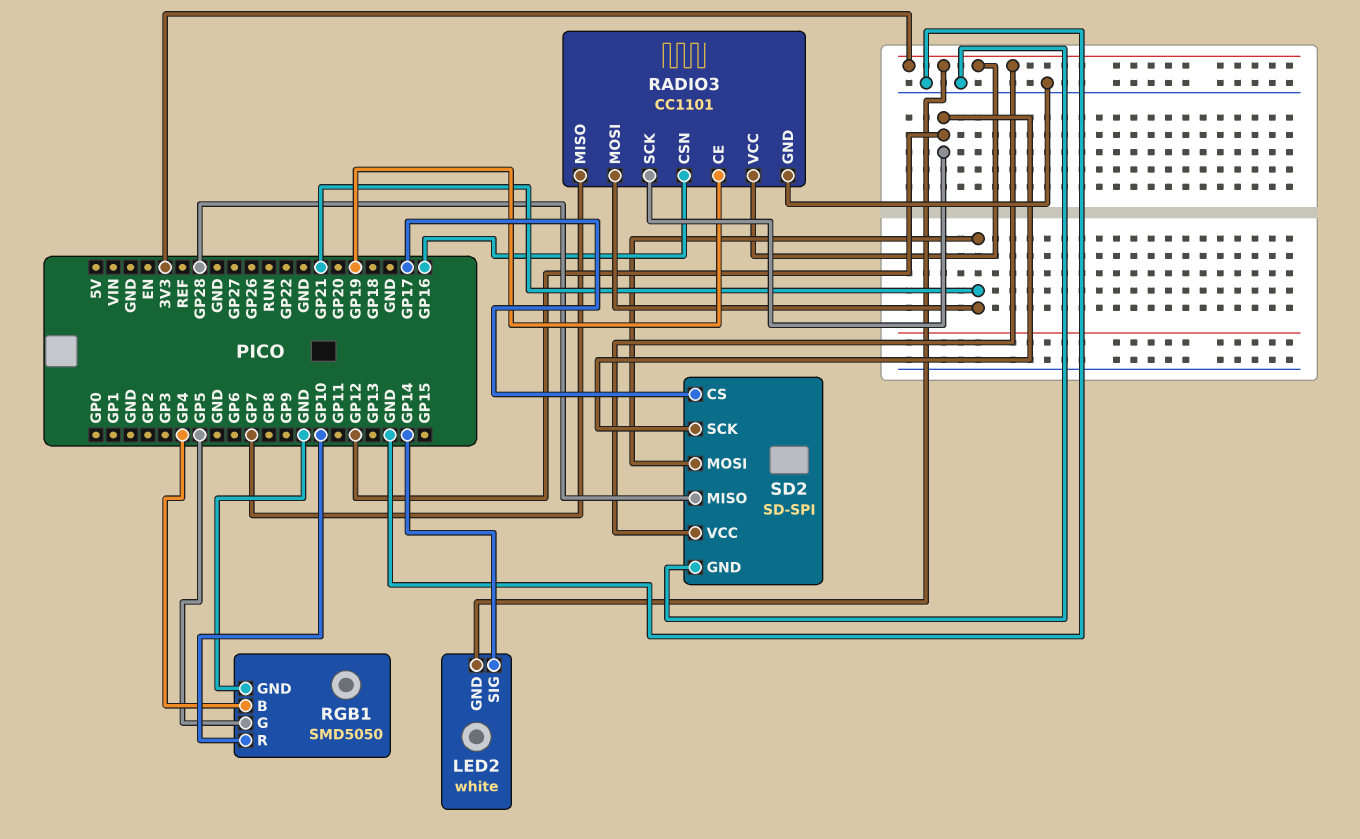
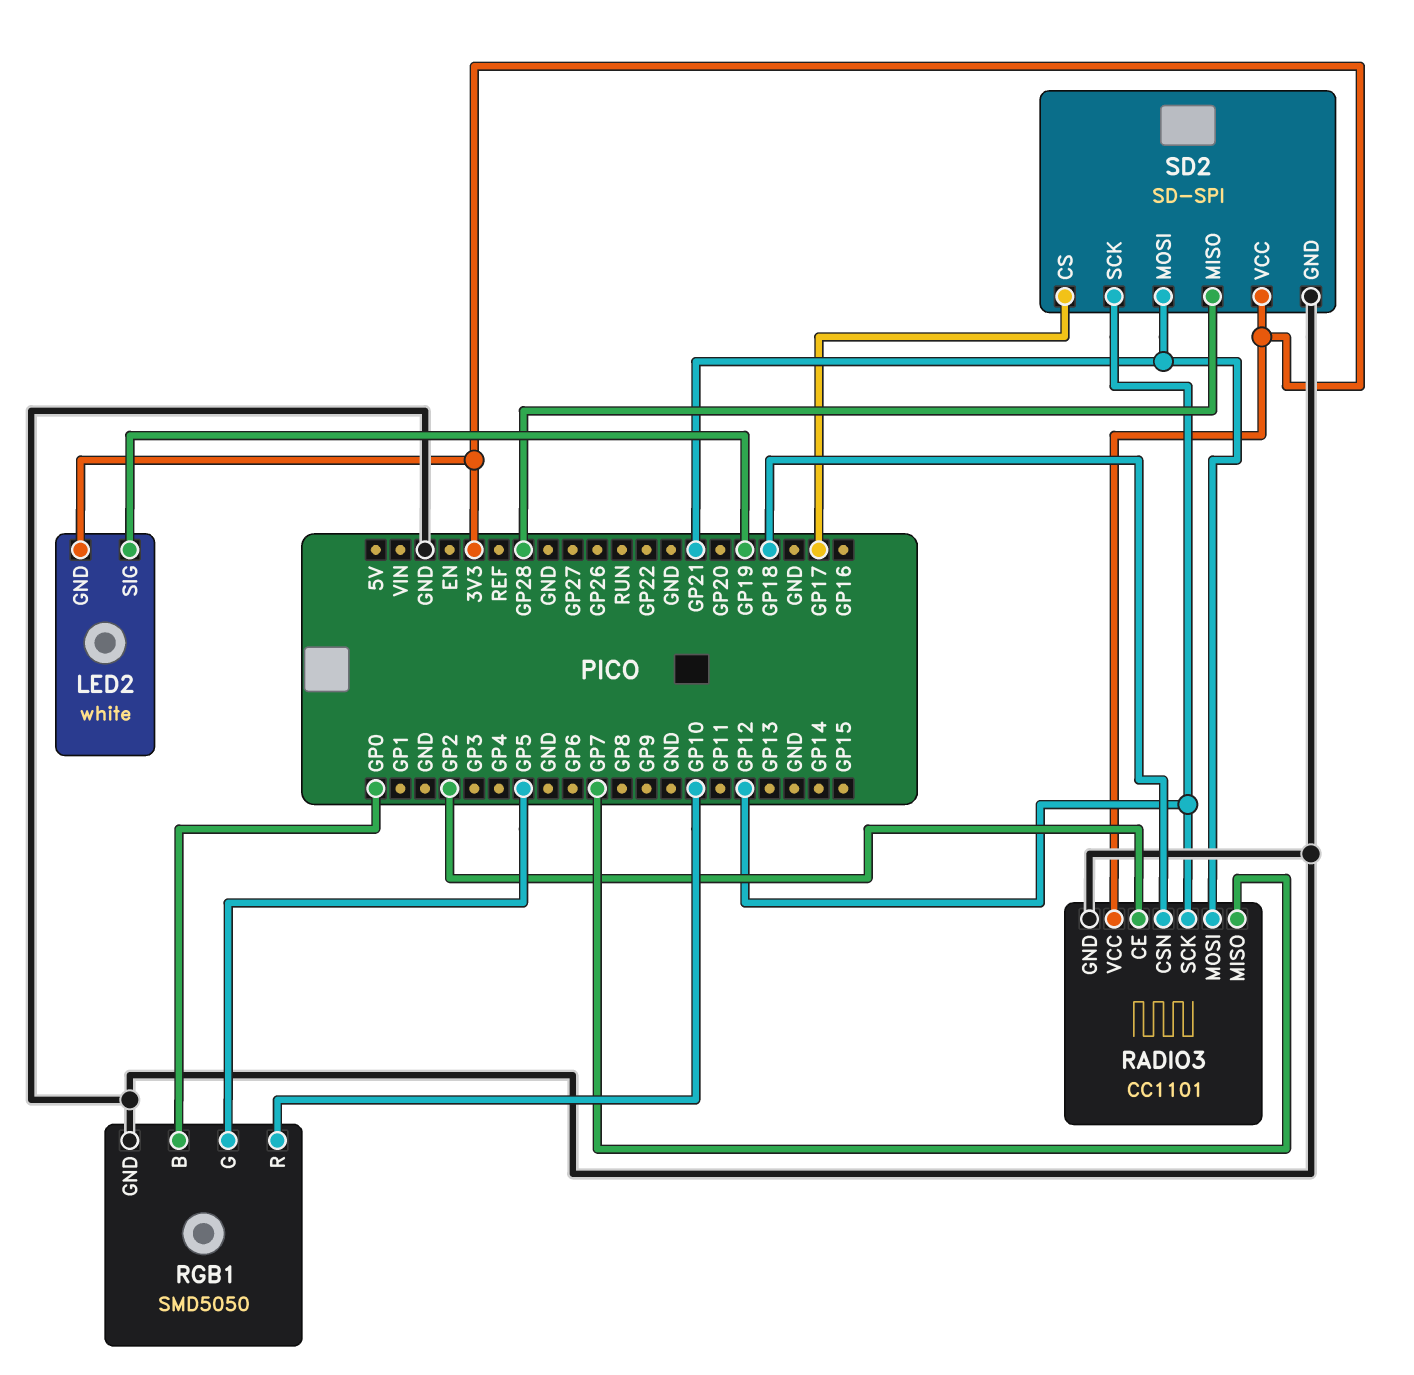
LED2 pin SIG: GP14 -> GP19
RADIO3 pin CE: GP19 -> GP2
RADIO3 pin CSN: GP16 -> GP18
RGB1 pin B: GP4 -> GP0

